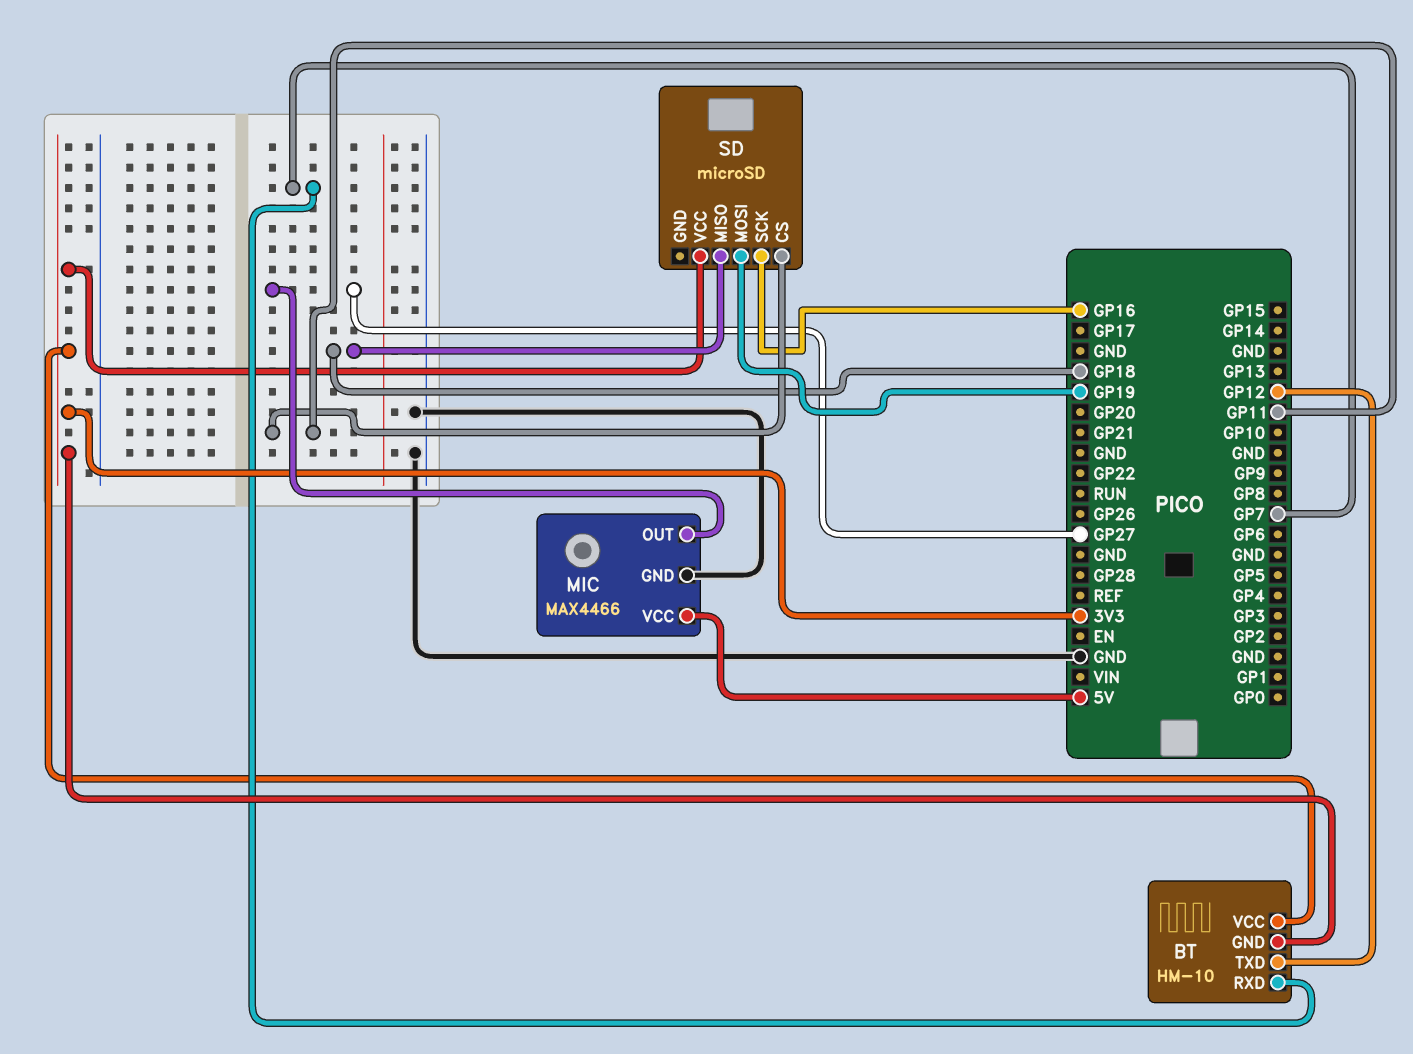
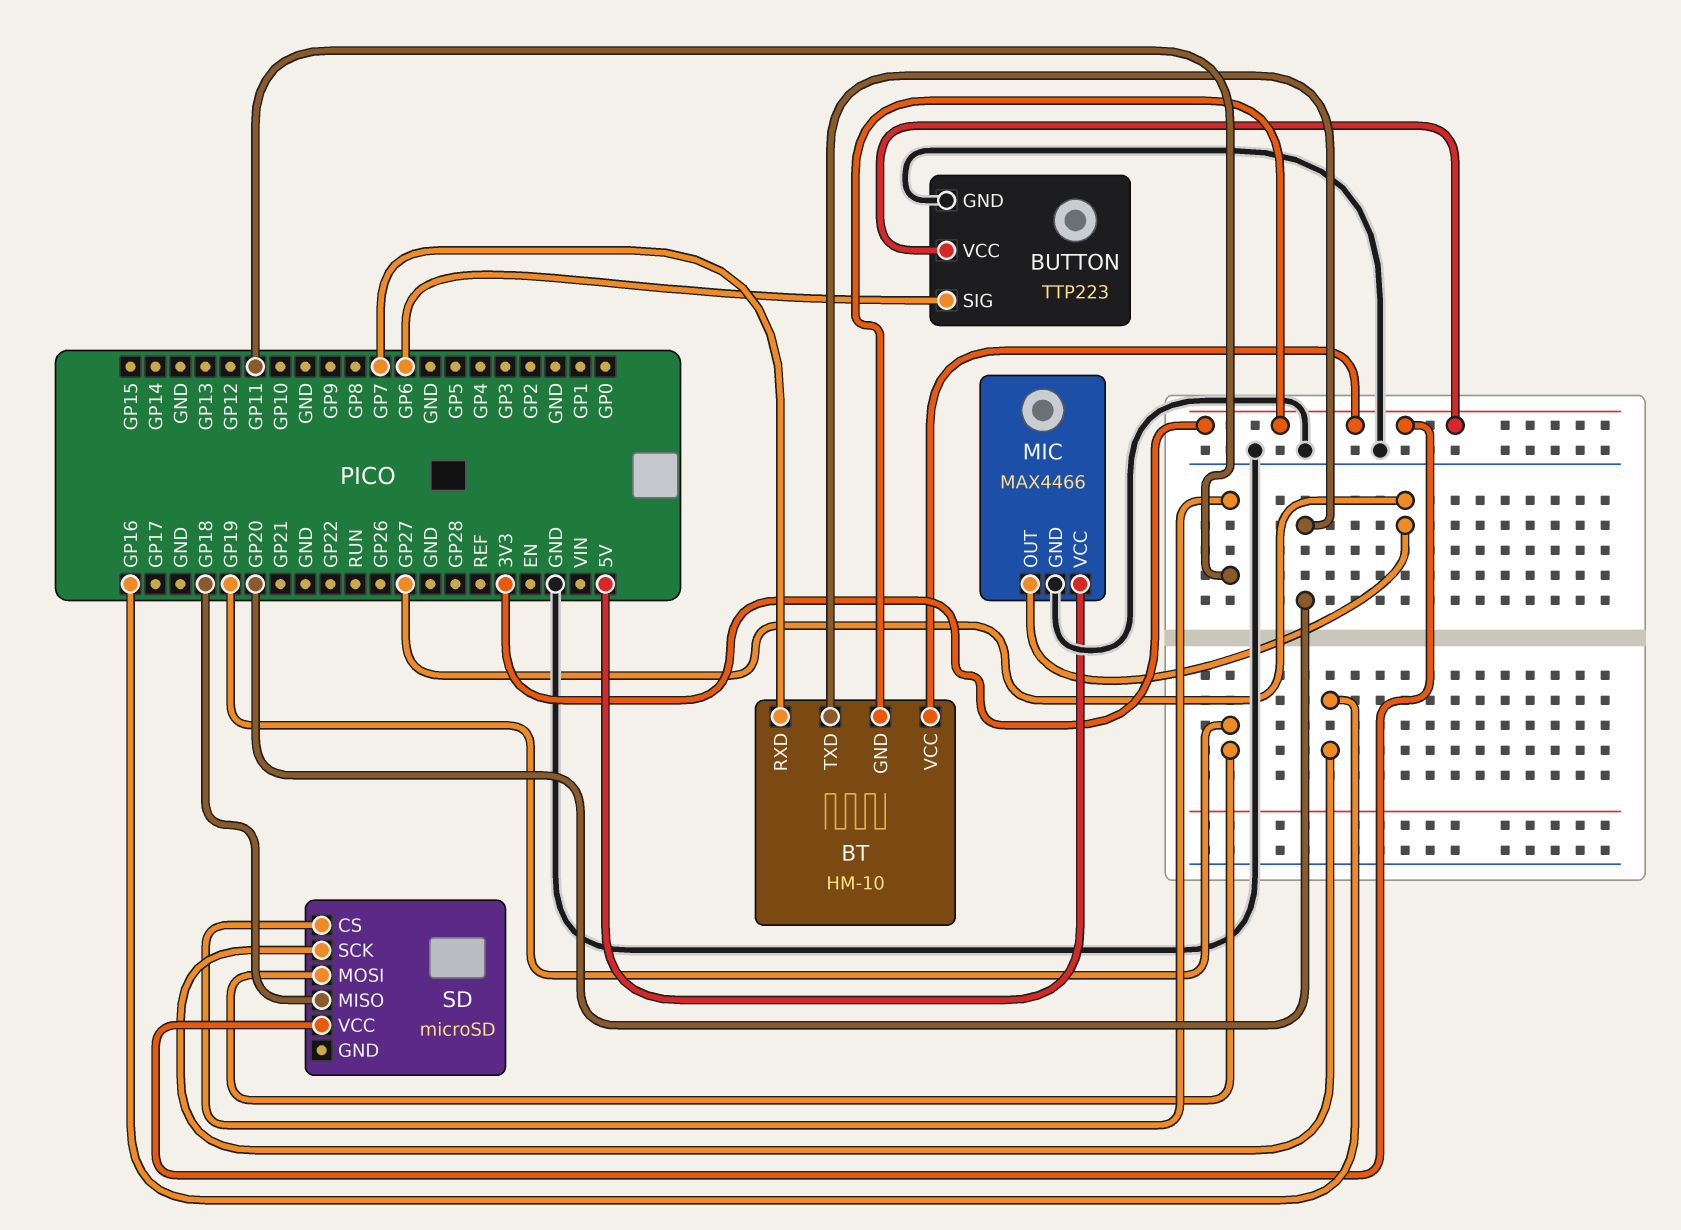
BT pin TXD: GP12 -> GP20
BUTTON: none -> TTP223
BUTTON pin GND: none -> GND
BUTTON pin SIG: none -> GP6
BUTTON pin VCC: none -> 3V3

